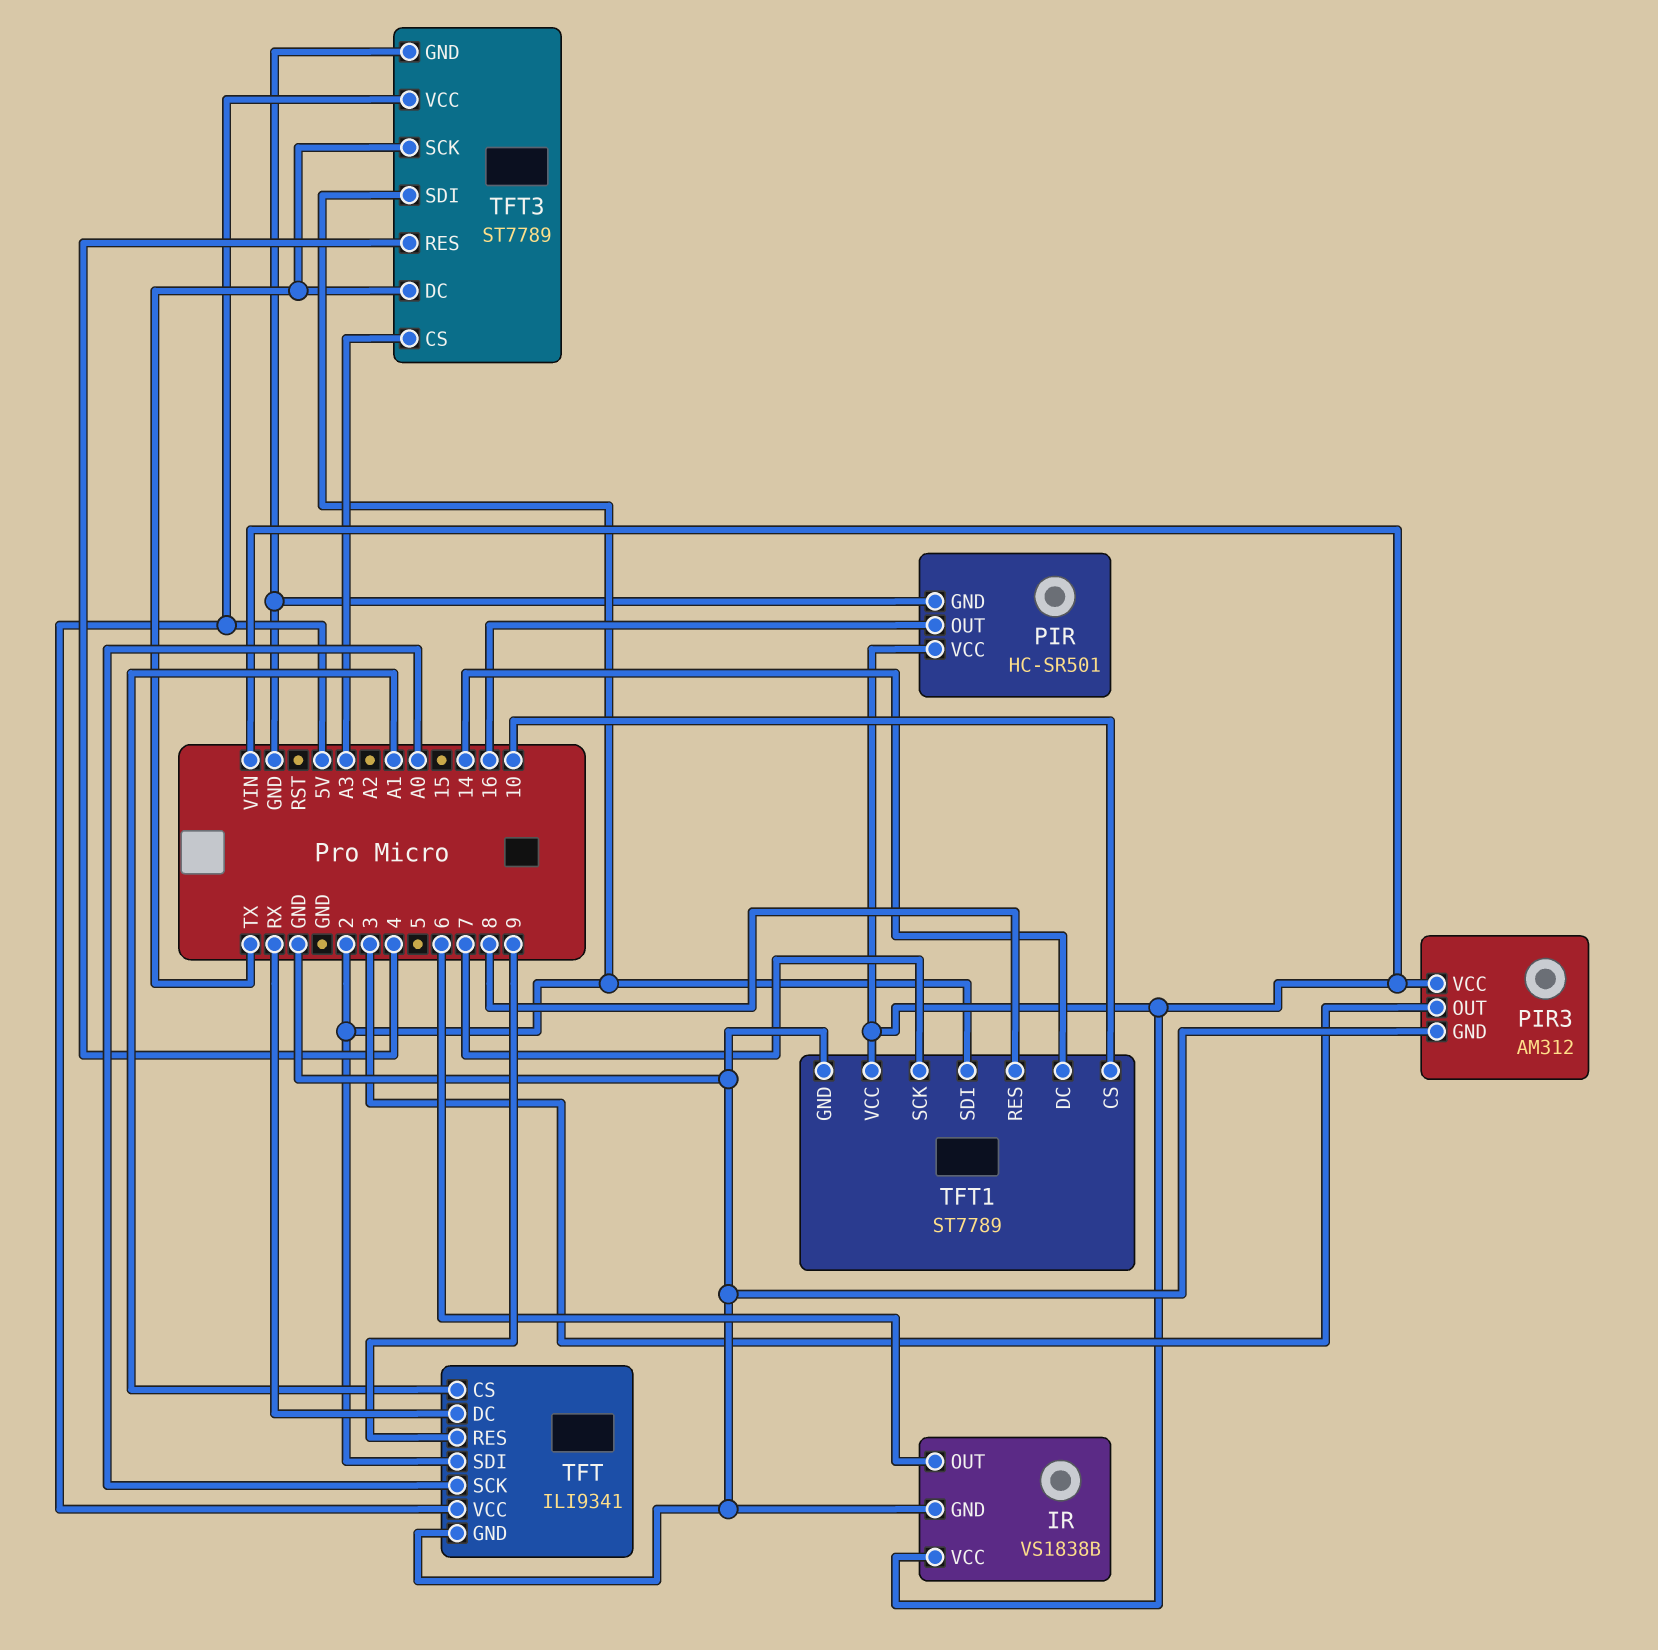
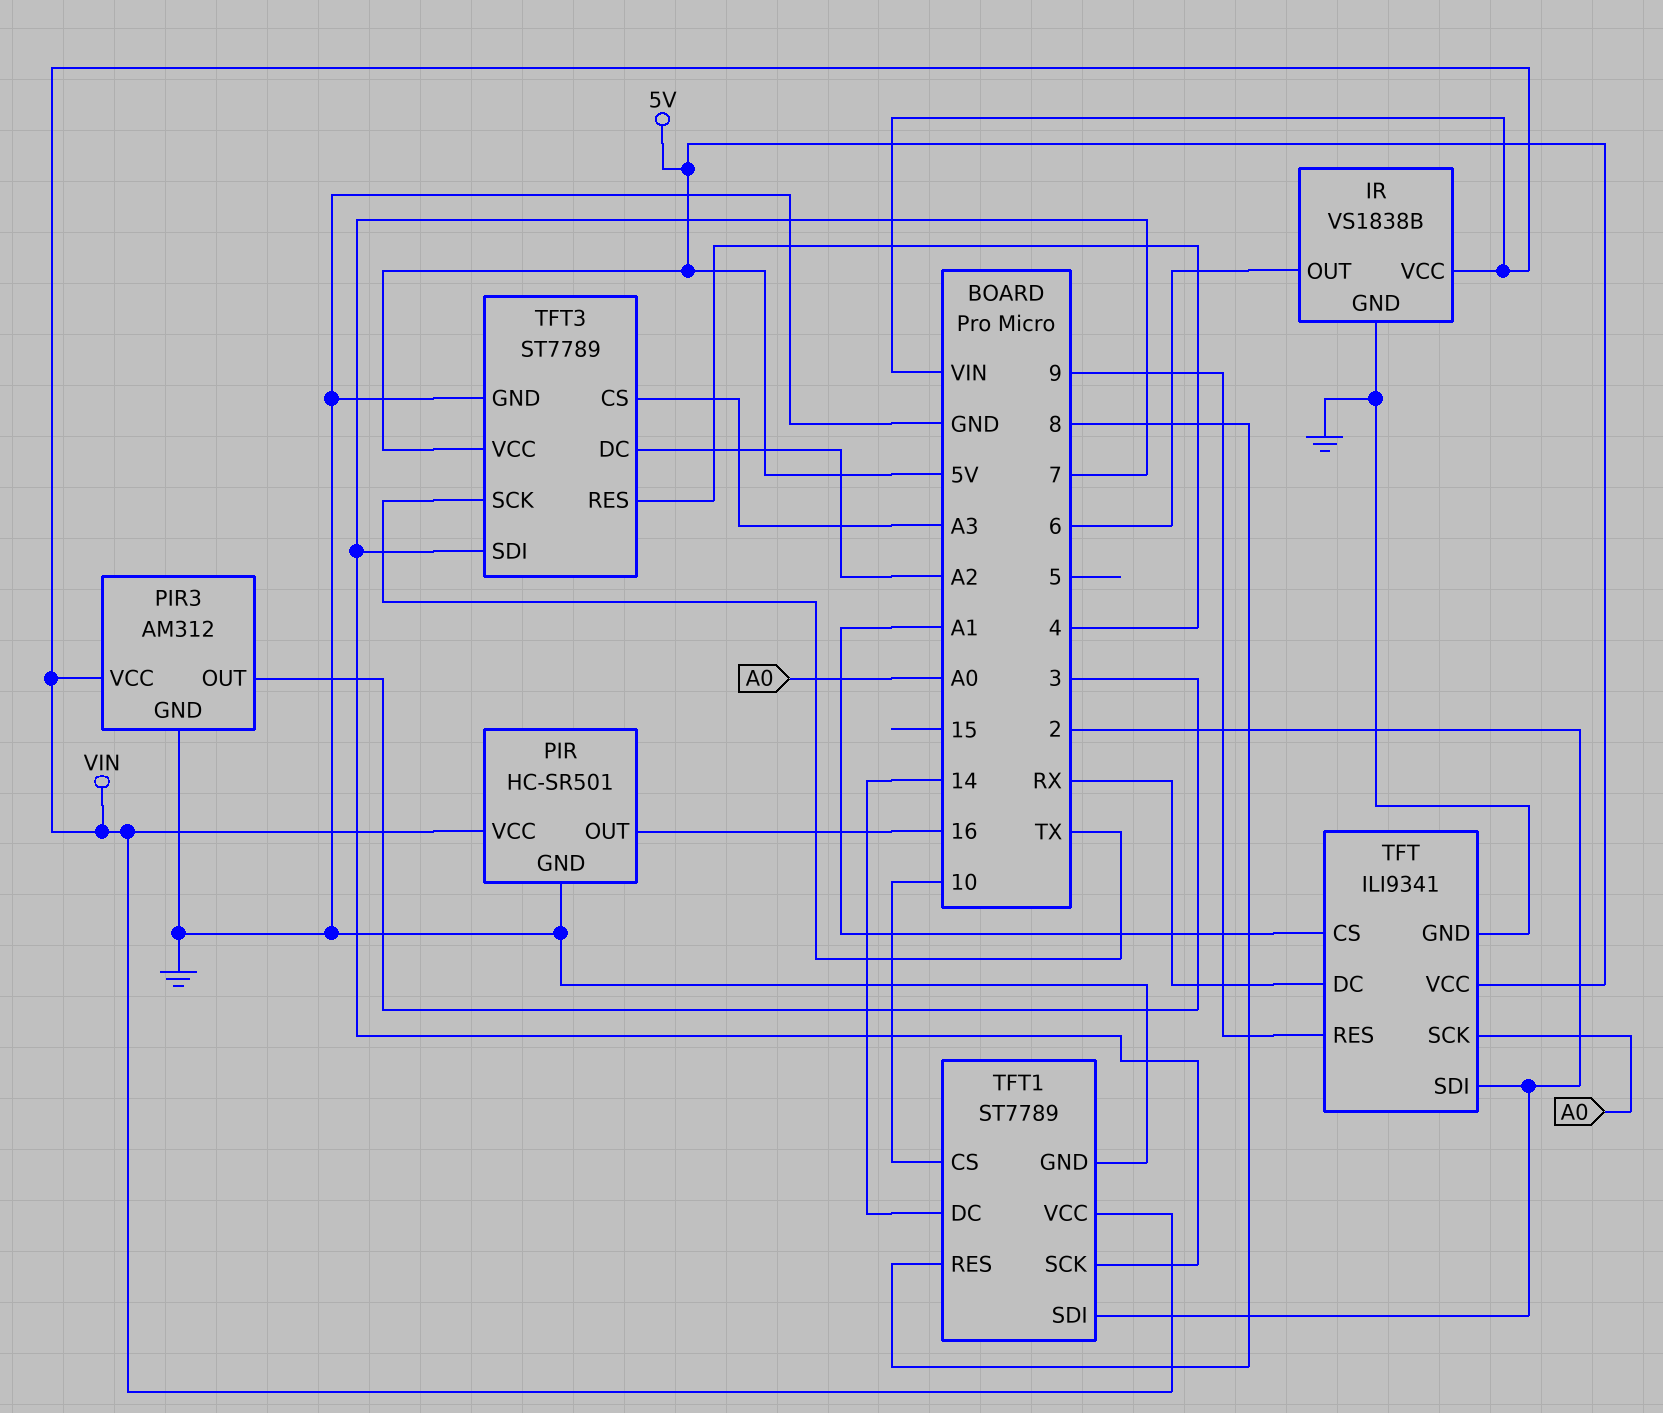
TFT3 pin DC: TX -> A2
TFT3 pin SDI: 2 -> 7

